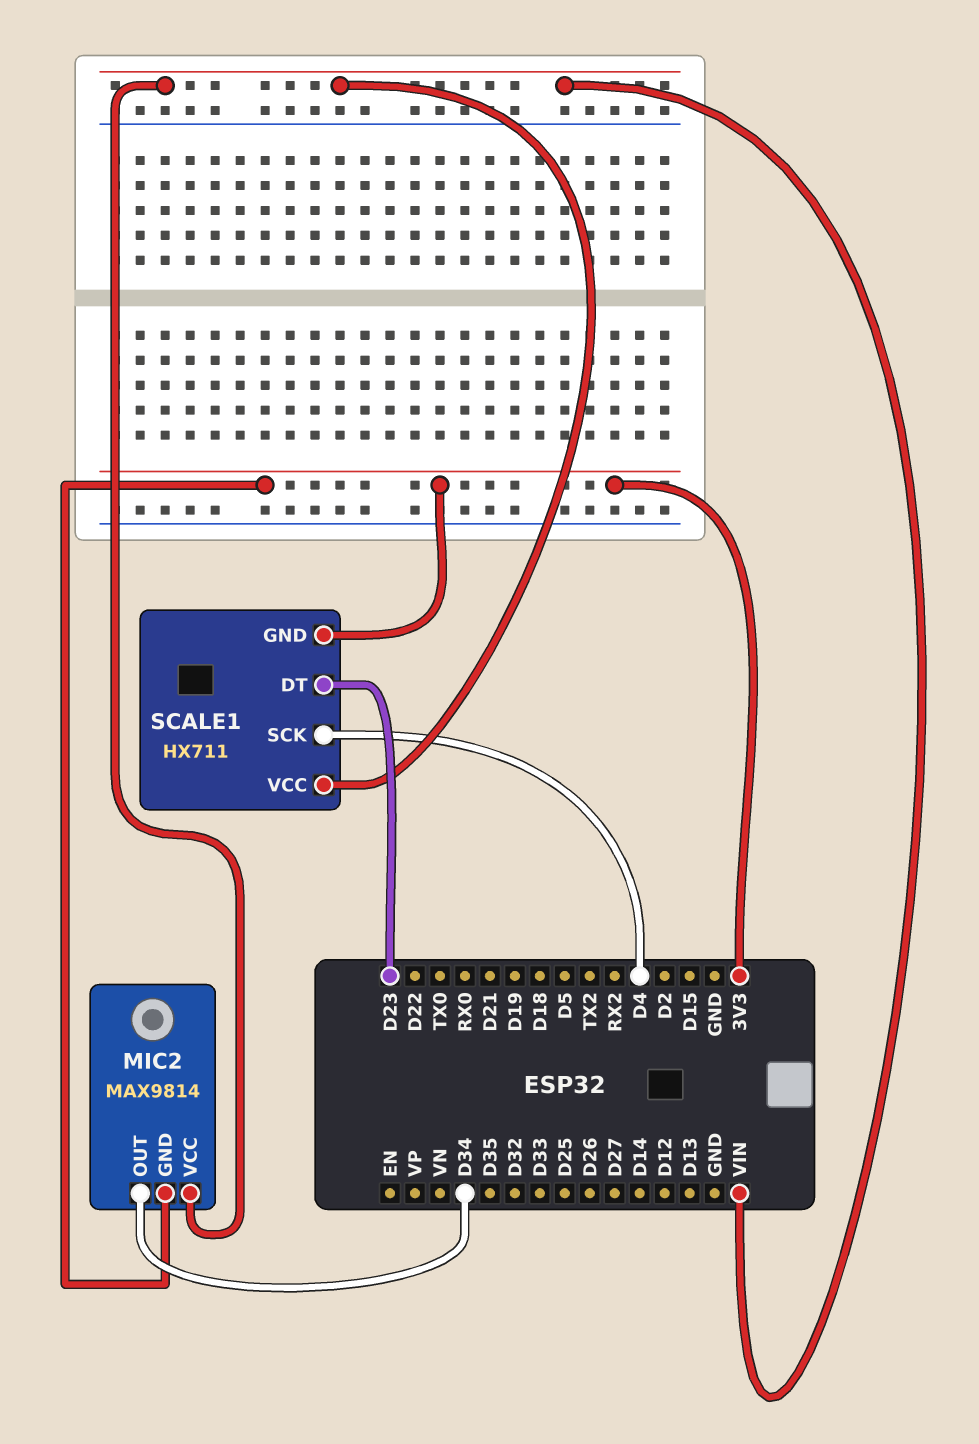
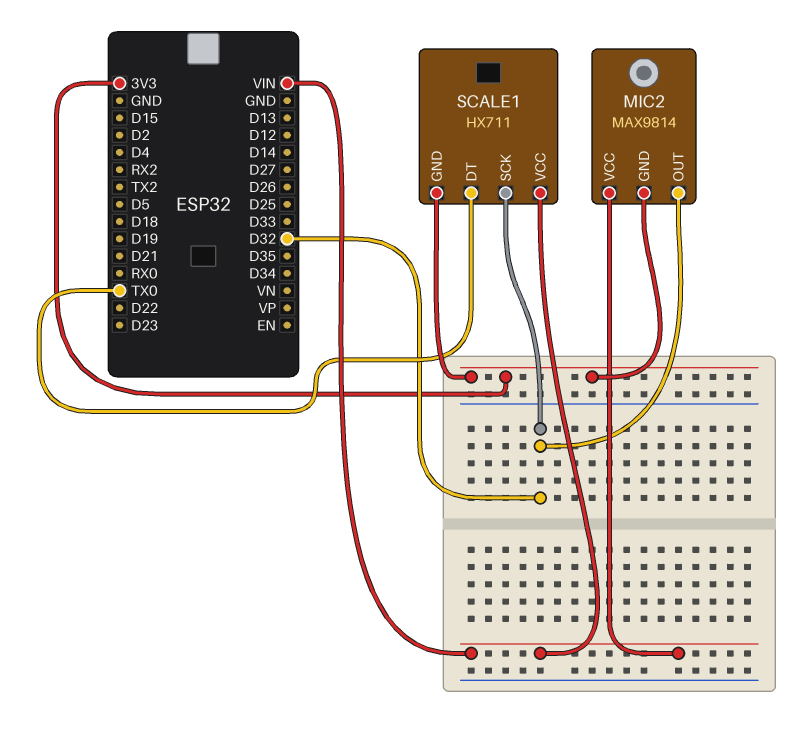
MIC2 pin OUT: D34 -> D32
SCALE1 pin DT: D23 -> TX0
SCALE1 pin SCK: D4 -> D32

